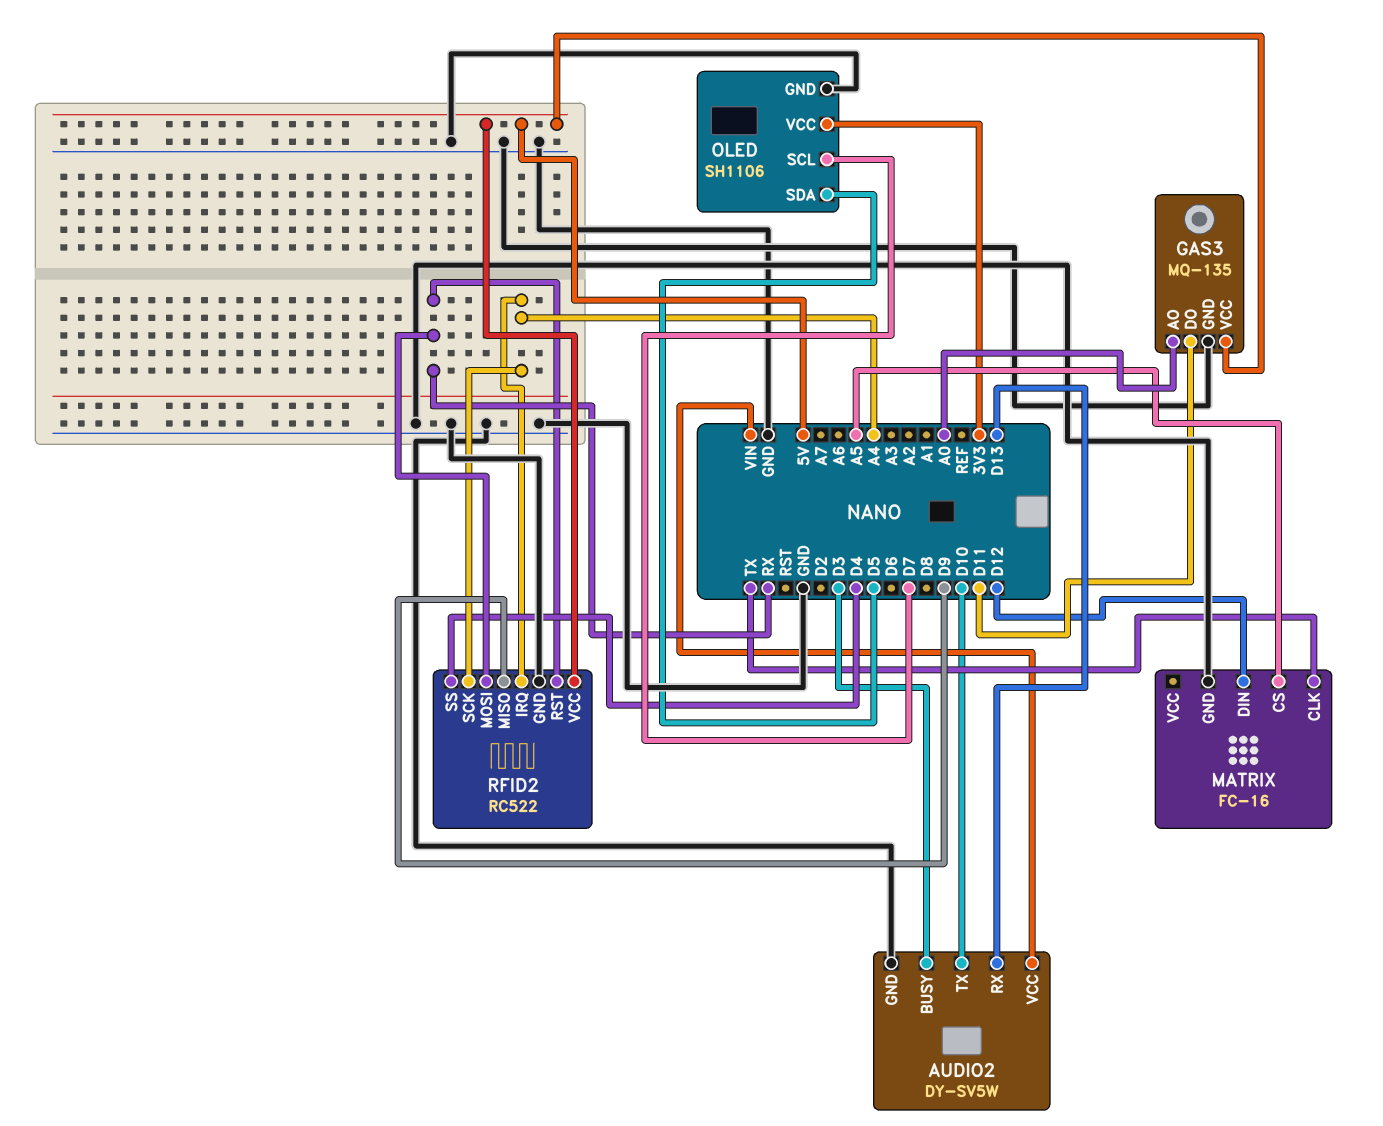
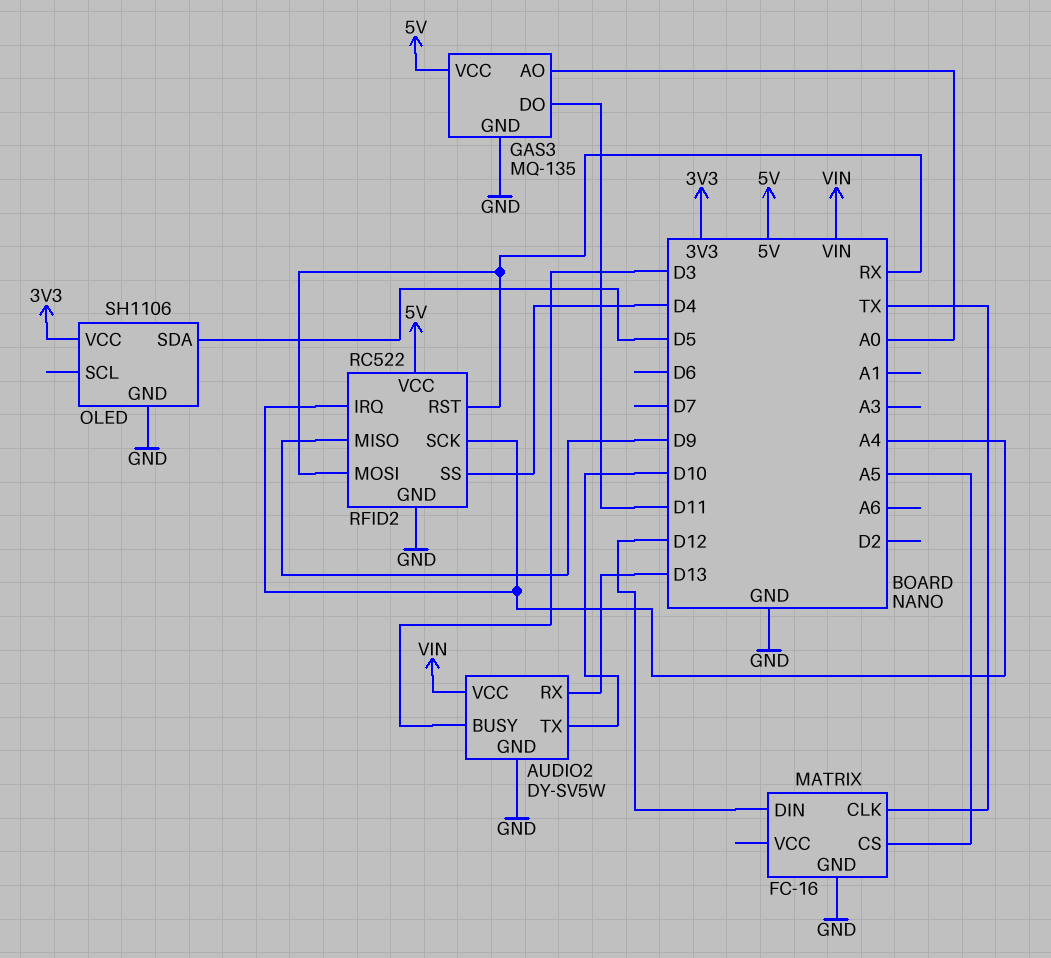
OLED pin SCL: D7 -> none

